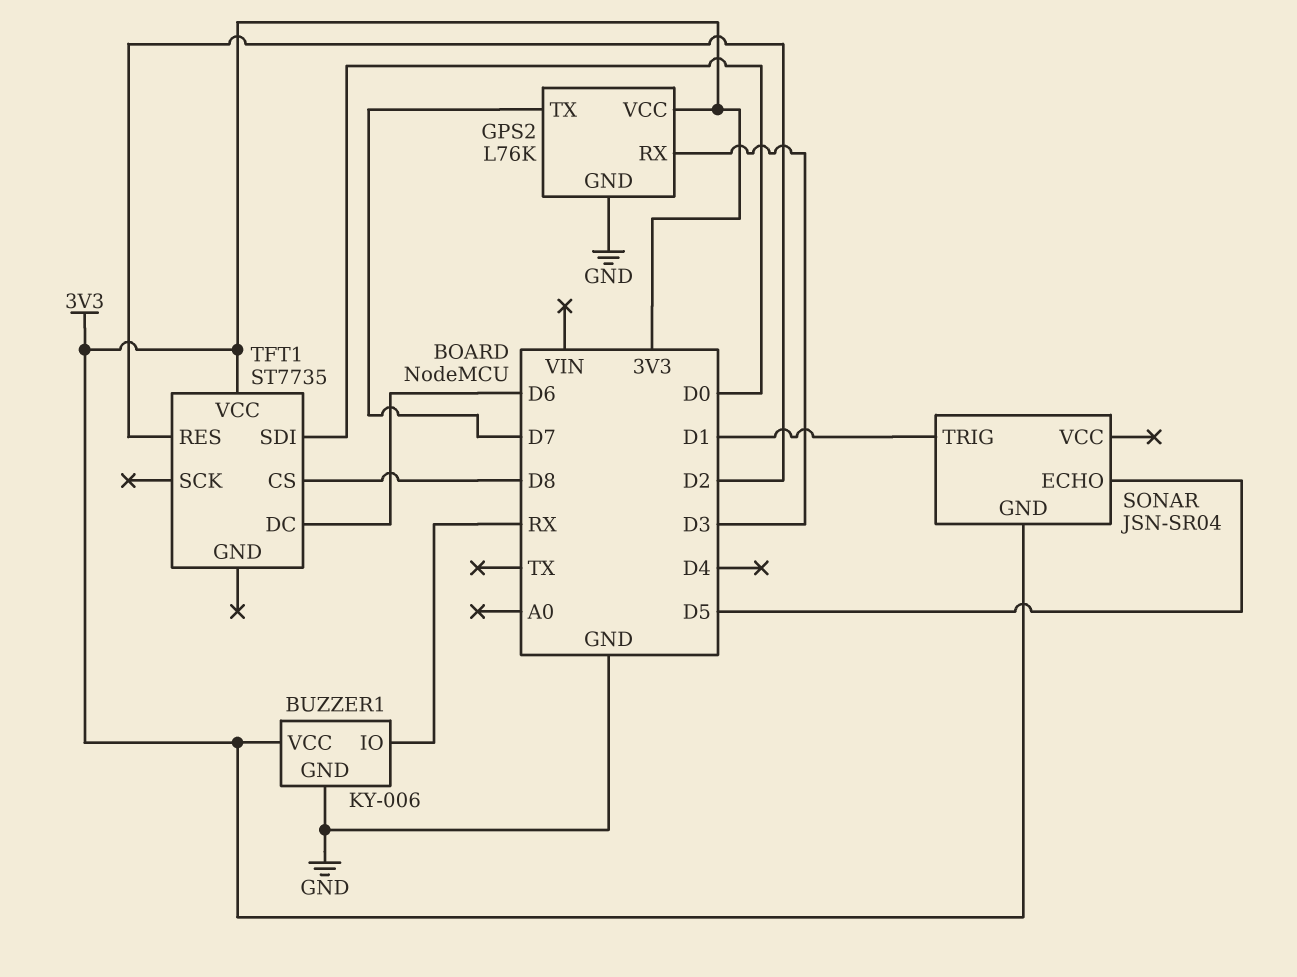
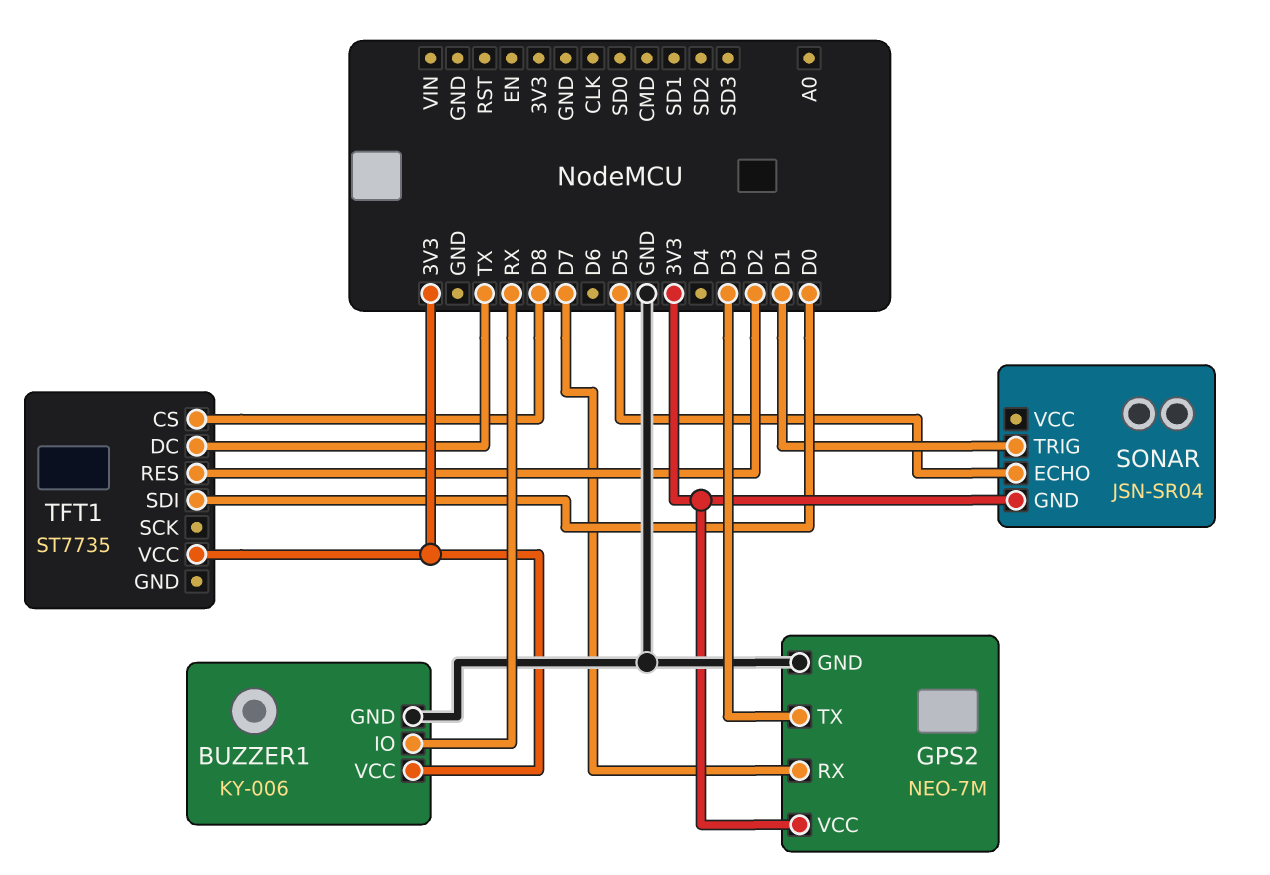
GPS2: L76K -> NEO-7M
GPS2 pin RX: D3 -> D7
GPS2 pin TX: D7 -> D3
TFT1 pin DC: D6 -> TX

